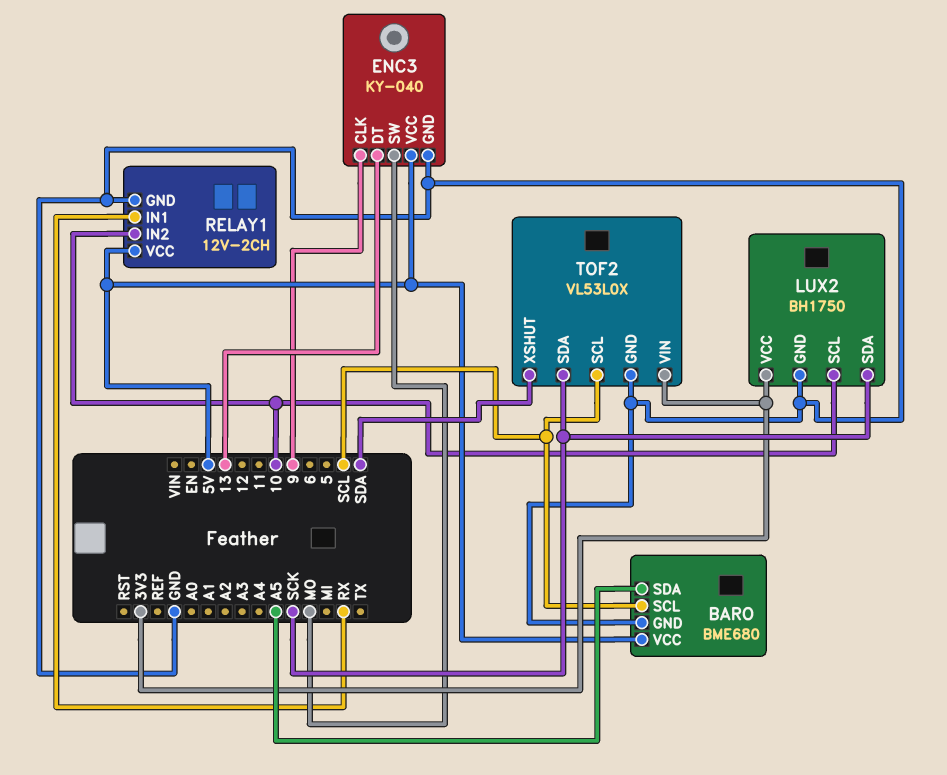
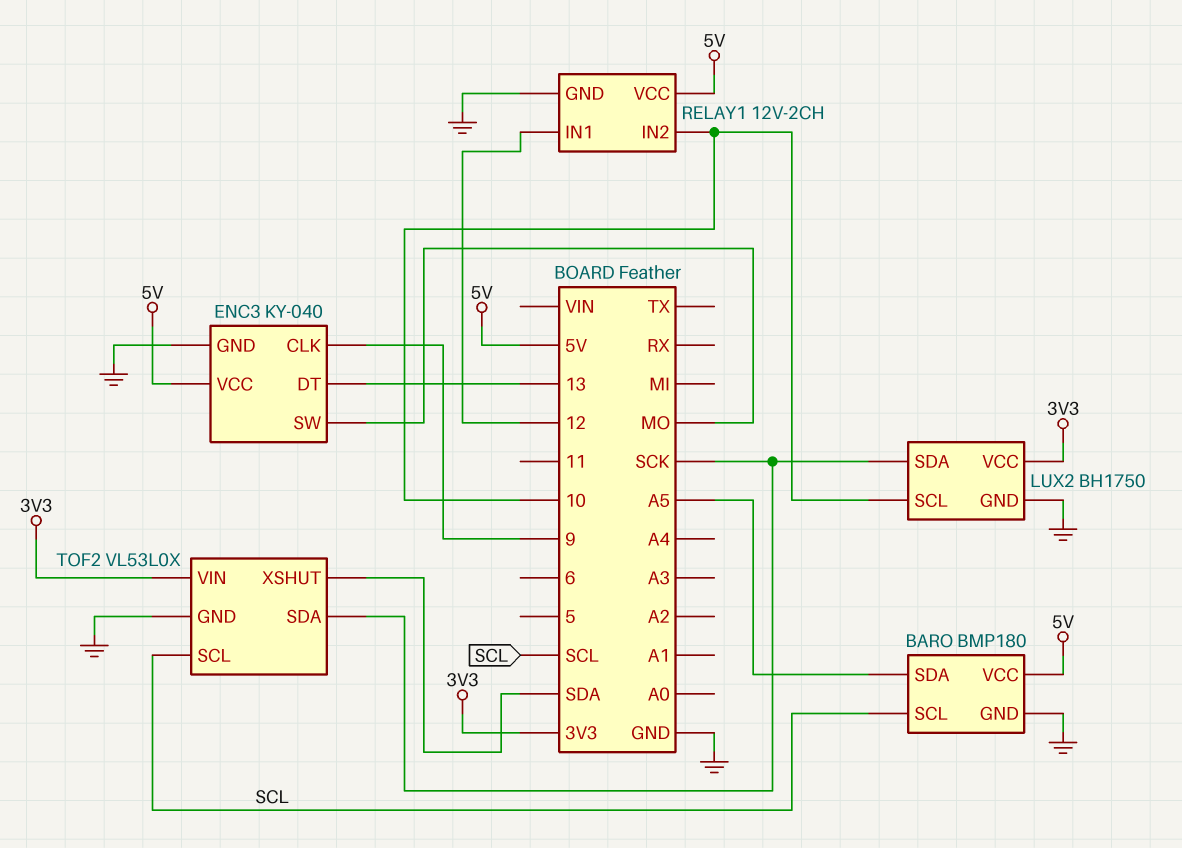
BARO: BME680 -> BMP180
RELAY1 pin IN1: RX -> 12

